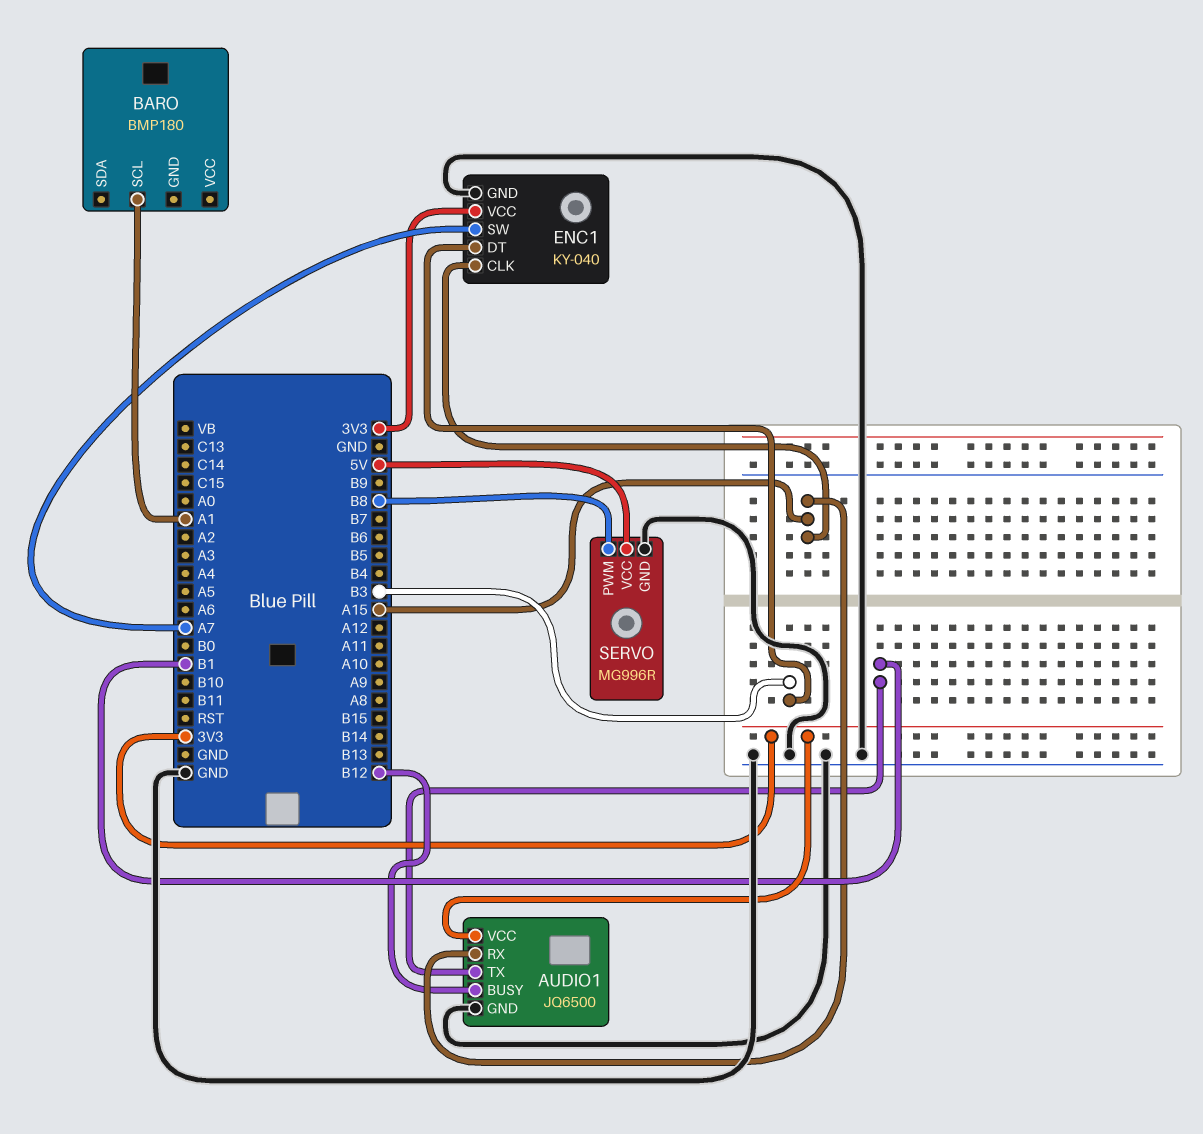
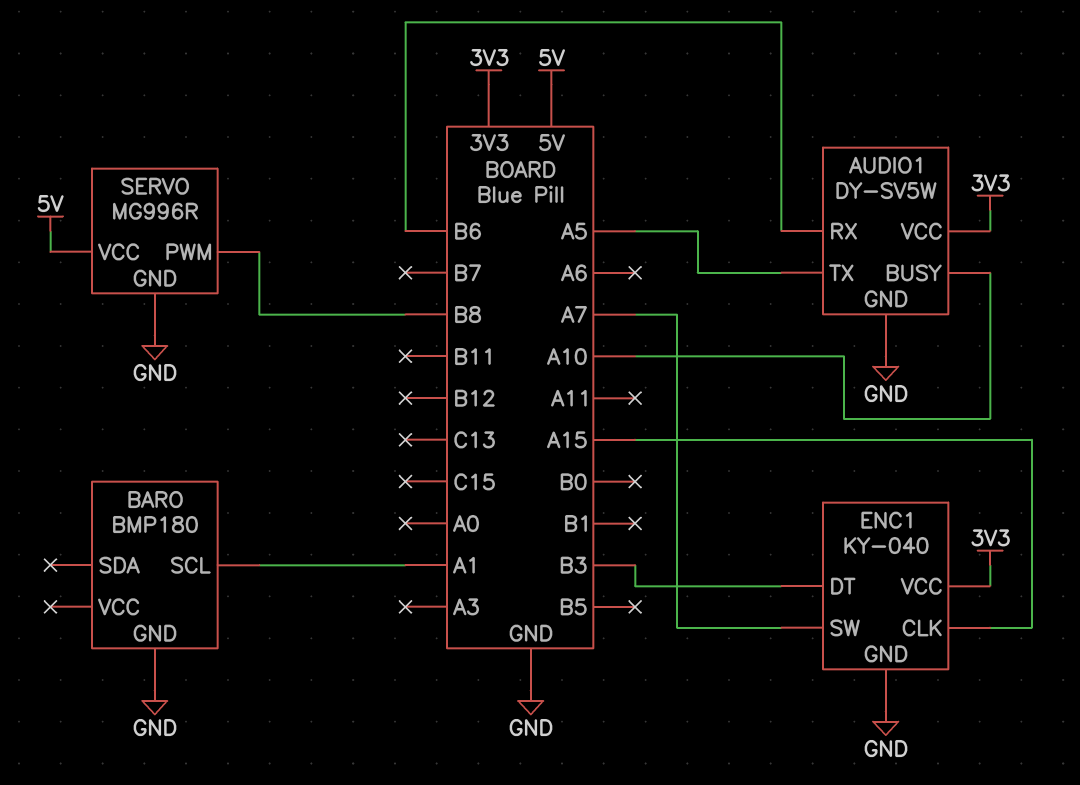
AUDIO1: JQ6500 -> DY-SV5W
AUDIO1 pin BUSY: B12 -> A10
AUDIO1 pin RX: A15 -> B6
AUDIO1 pin TX: B1 -> A5
BARO pin GND: none -> GND

